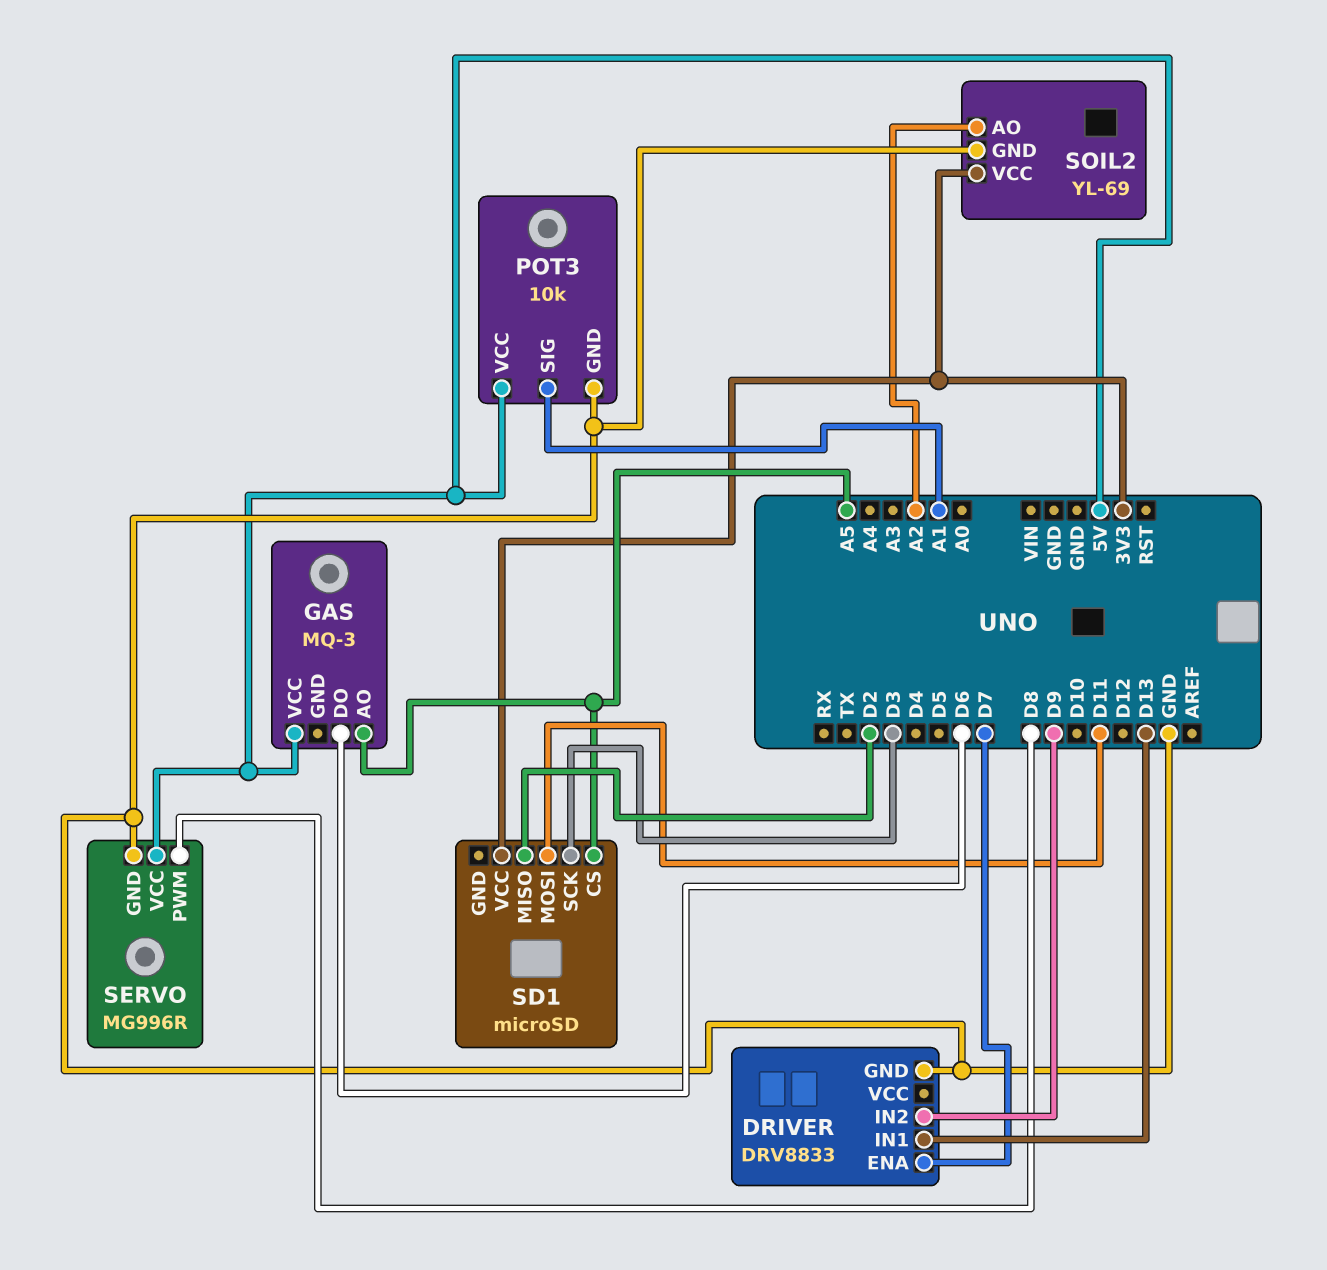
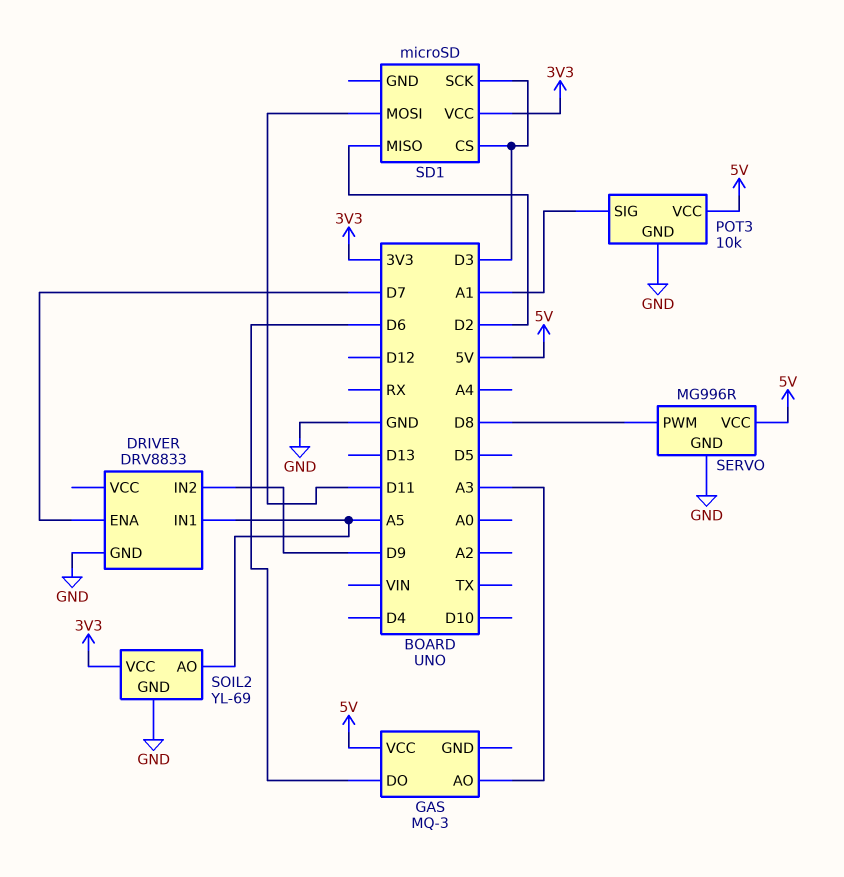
DRIVER pin IN1: D13 -> A5
GAS pin AO: A5 -> A3
SD1 pin CS: A5 -> D3
SOIL2 pin AO: A2 -> A5

